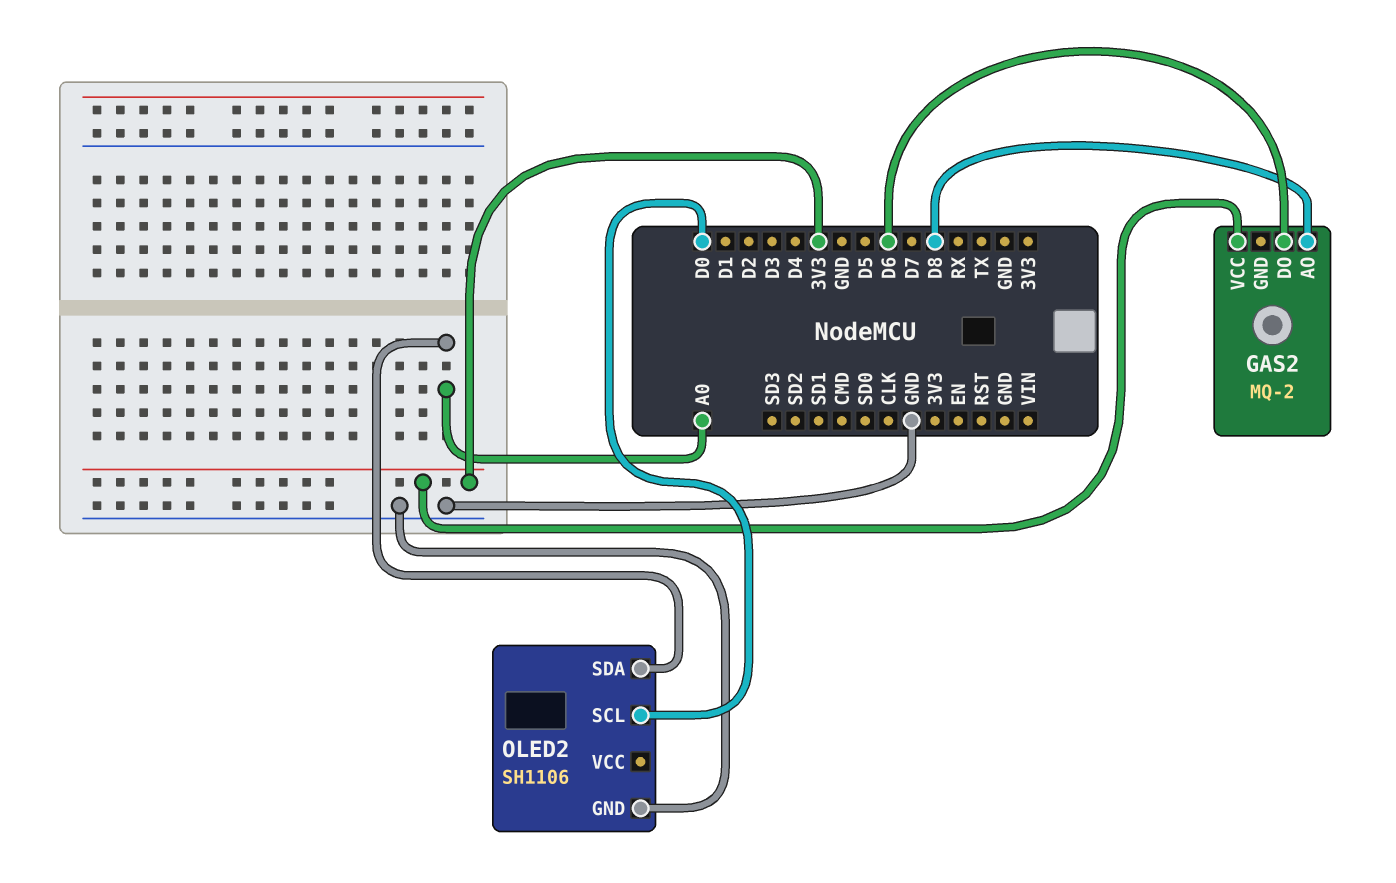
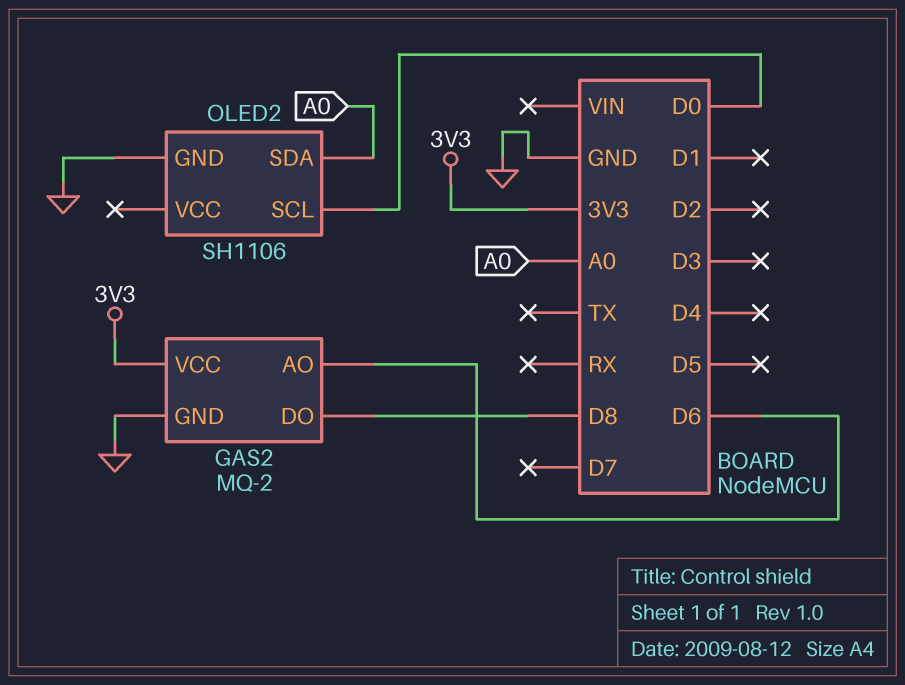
GAS2 pin AO: D8 -> D6
GAS2 pin DO: D6 -> D8
GAS2 pin GND: none -> GND

